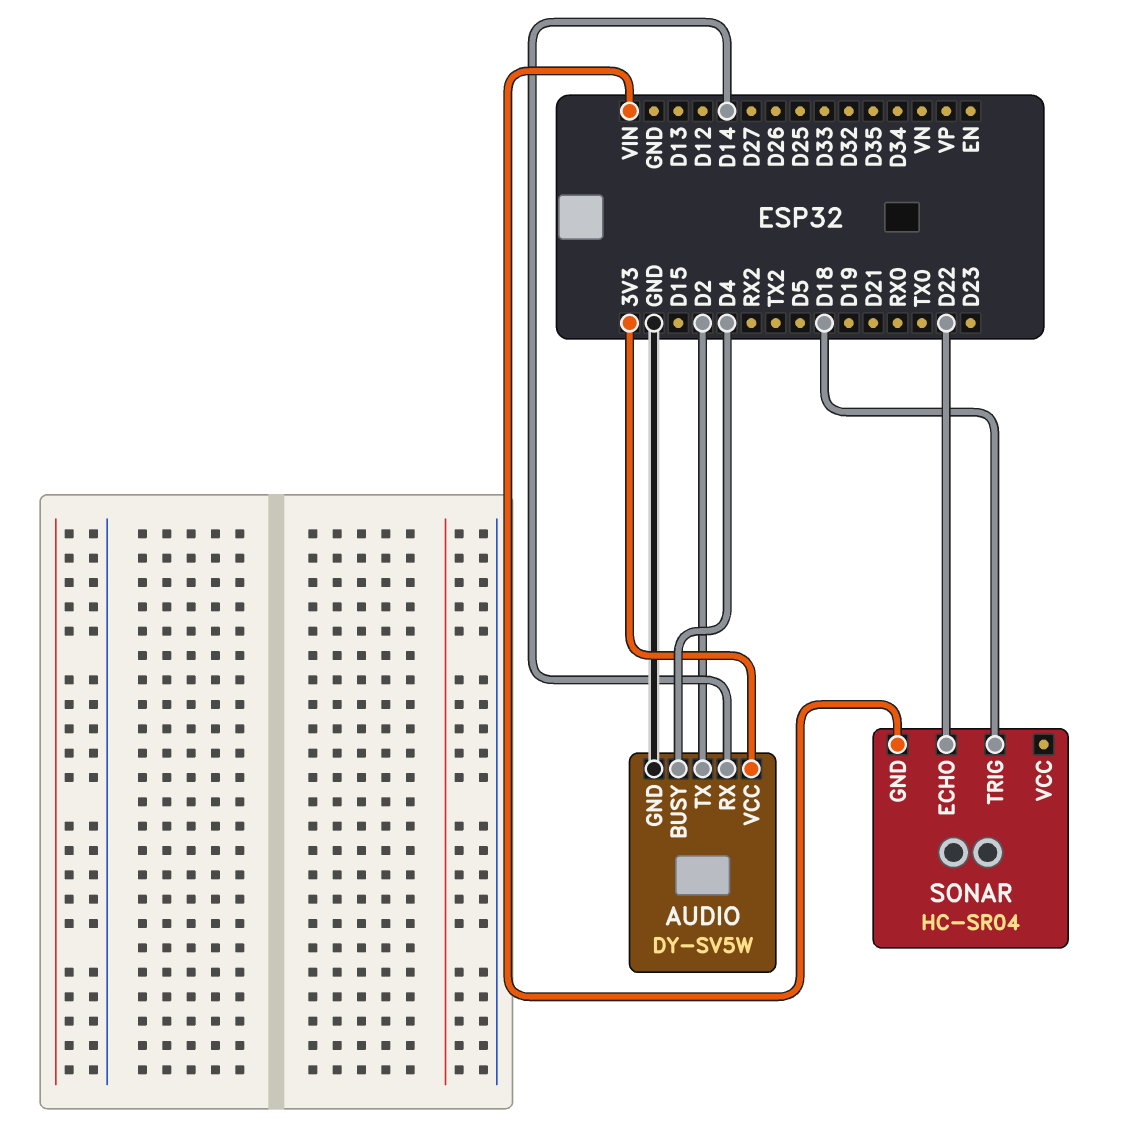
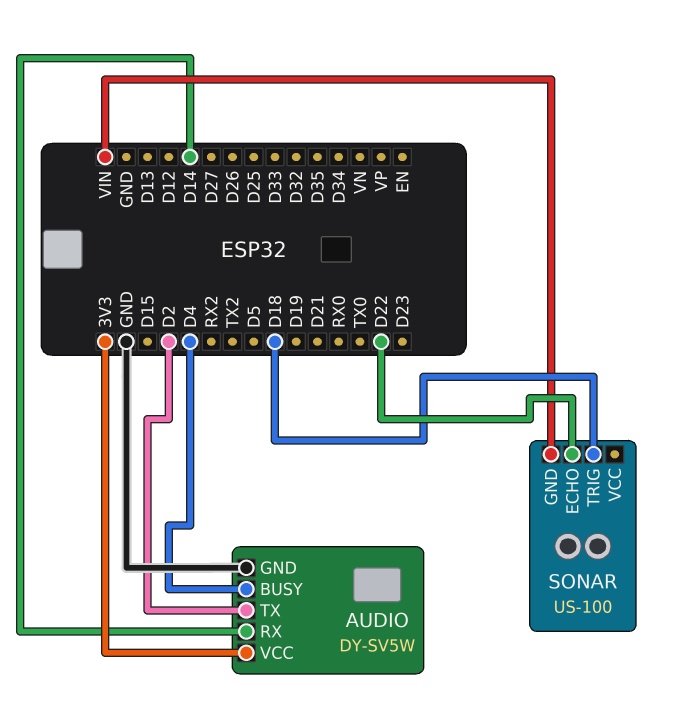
SONAR: HC-SR04 -> US-100

